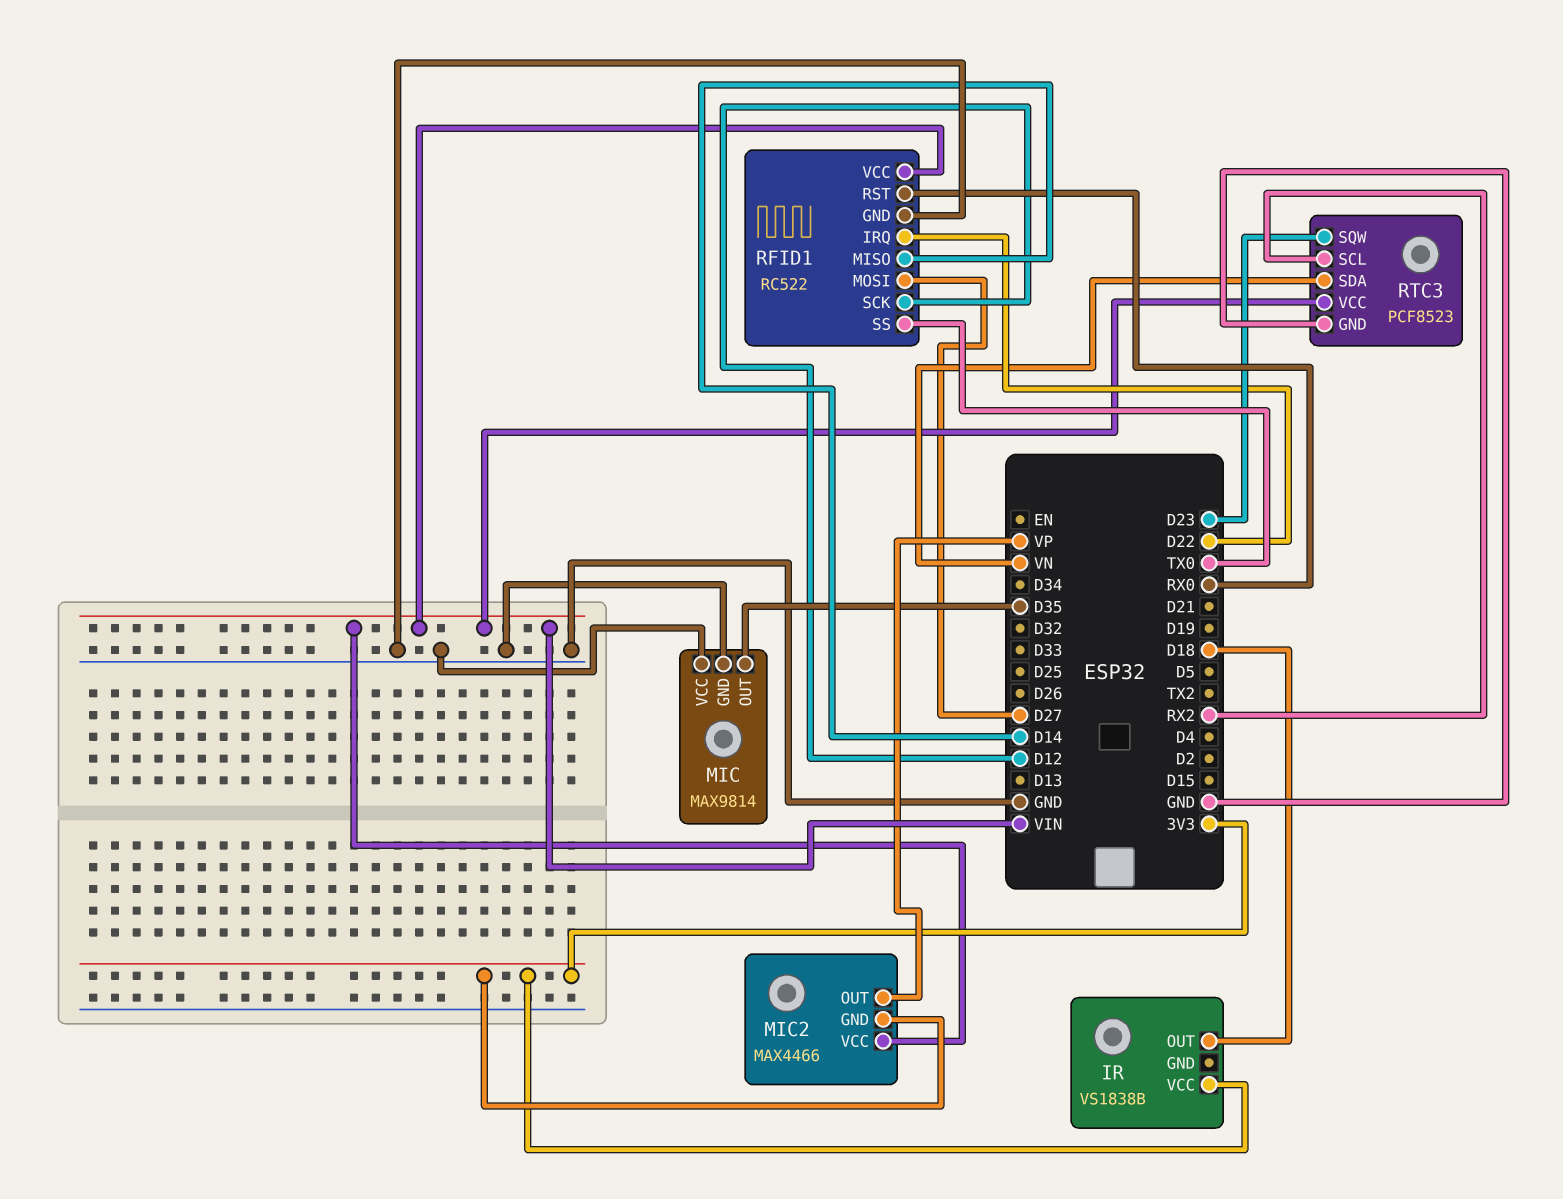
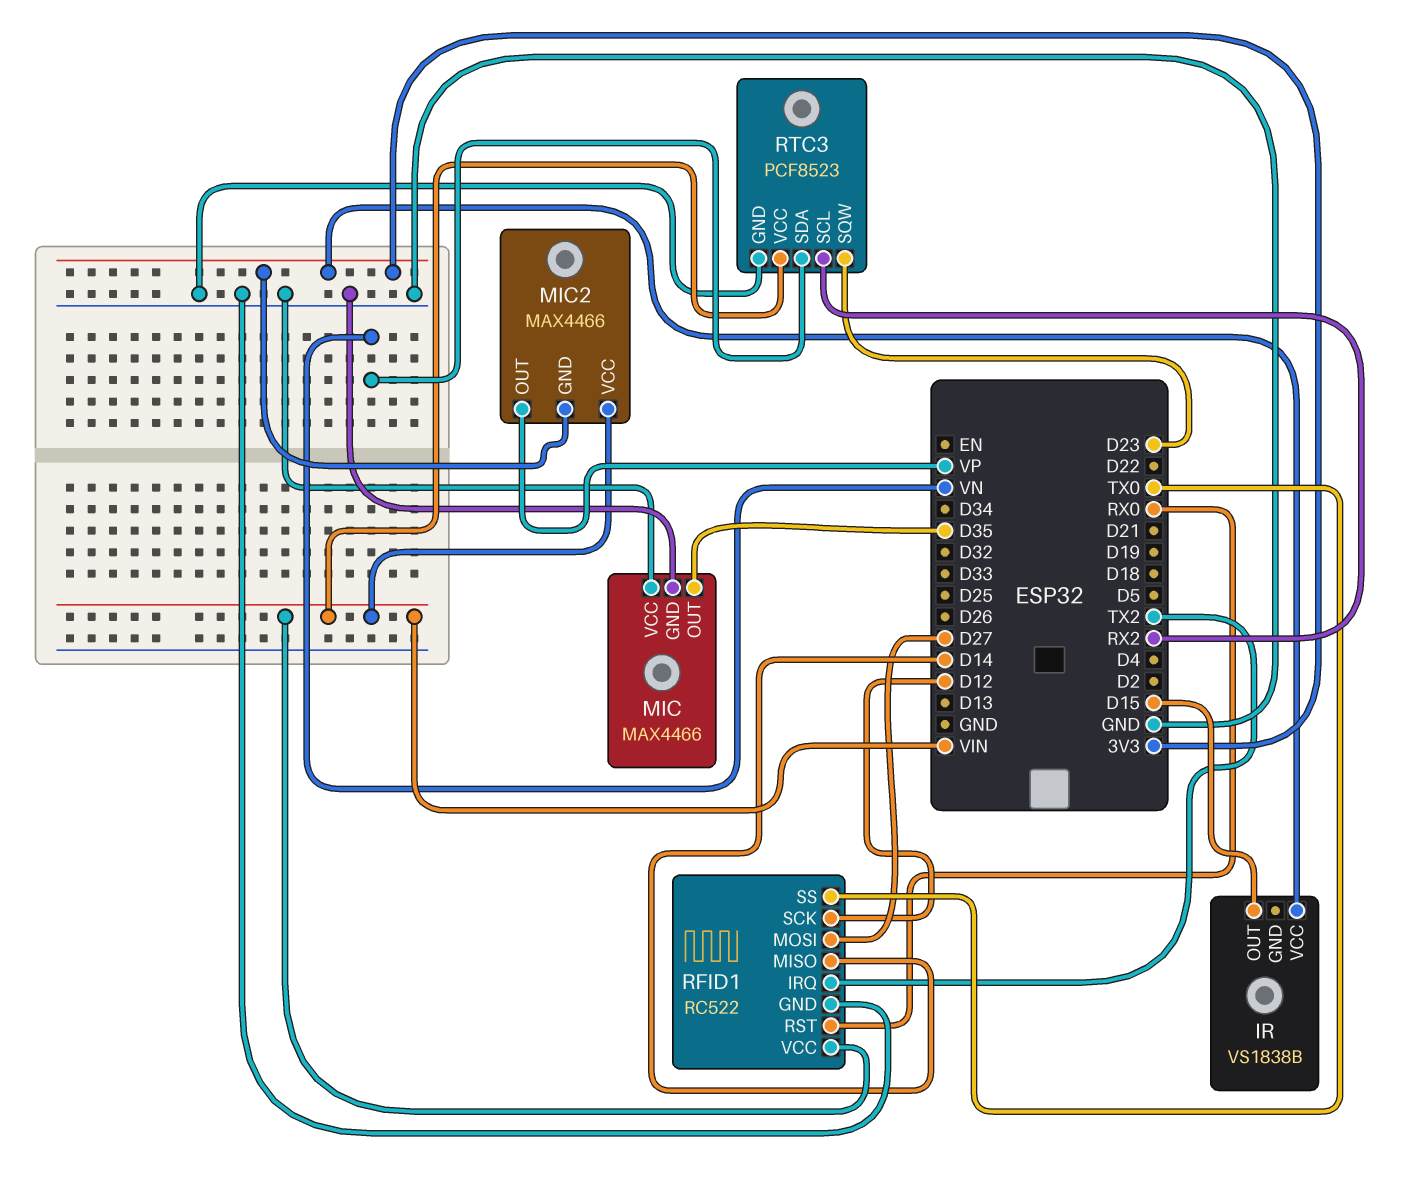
IR pin OUT: D18 -> D15
MIC: MAX9814 -> MAX4466
RFID1 pin IRQ: D22 -> TX2

